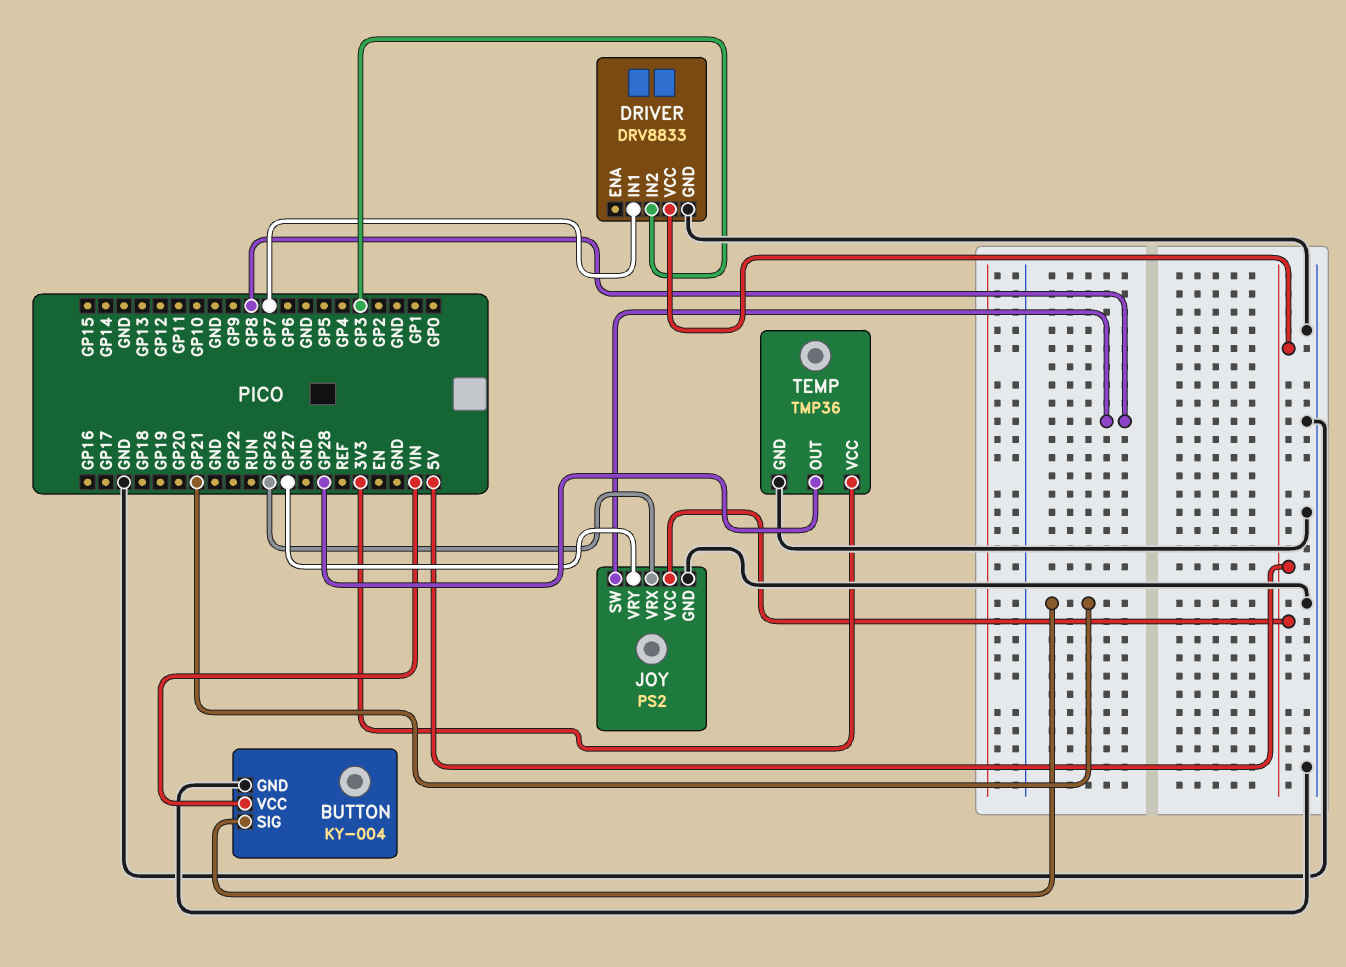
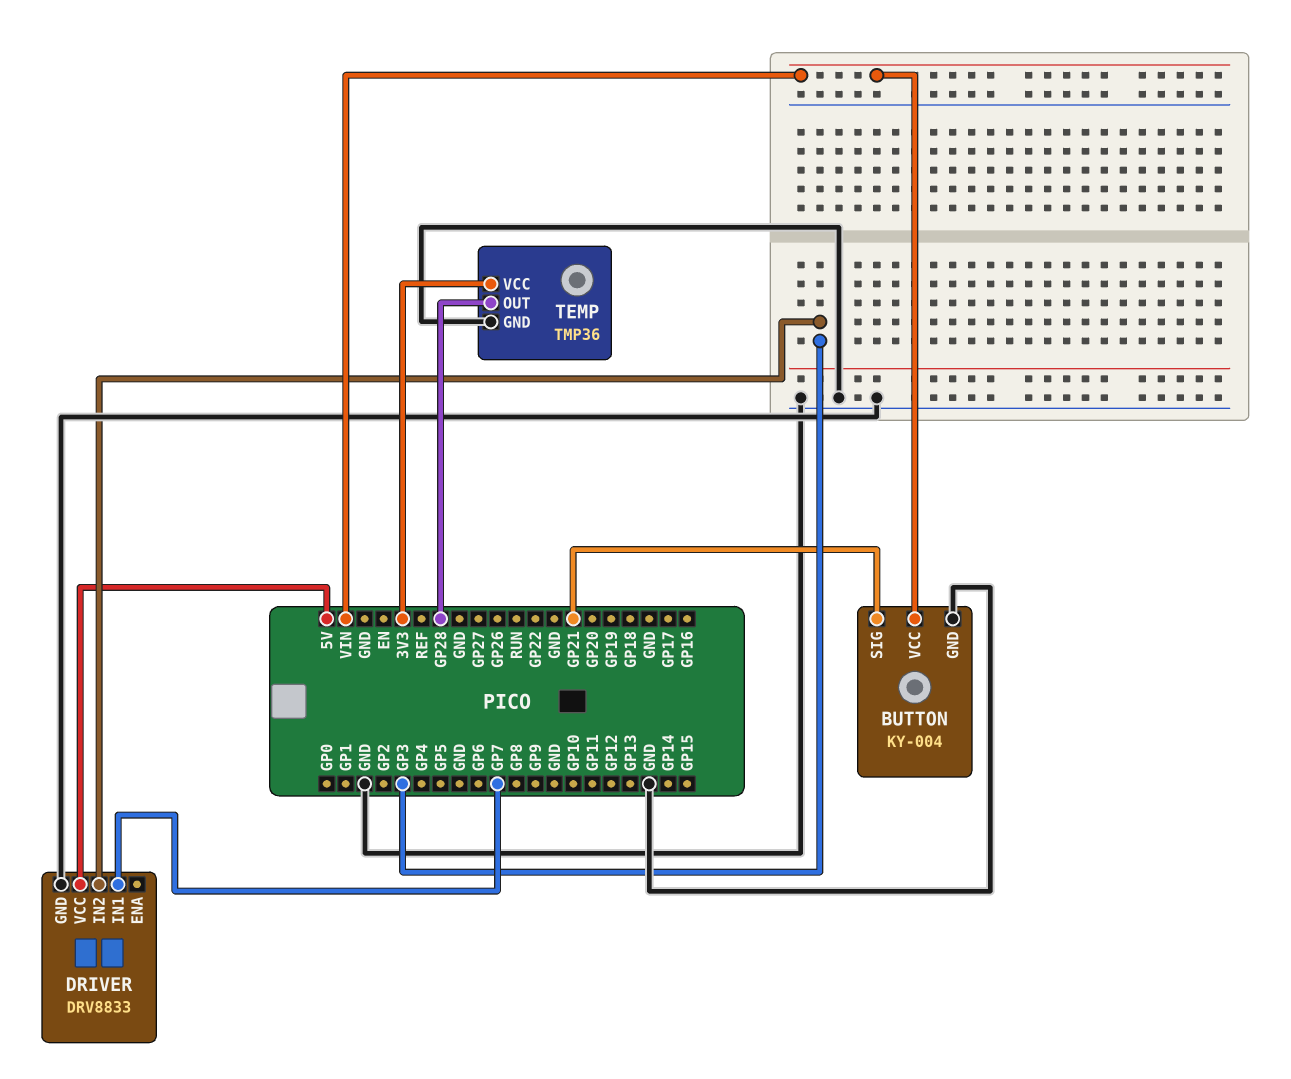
JOY: PS2 -> none
JOY pin GND: GND -> none
JOY pin SW: GP8 -> none
JOY pin VCC: 5V -> none
JOY pin VRX: GP26 -> none
JOY pin VRY: GP27 -> none

